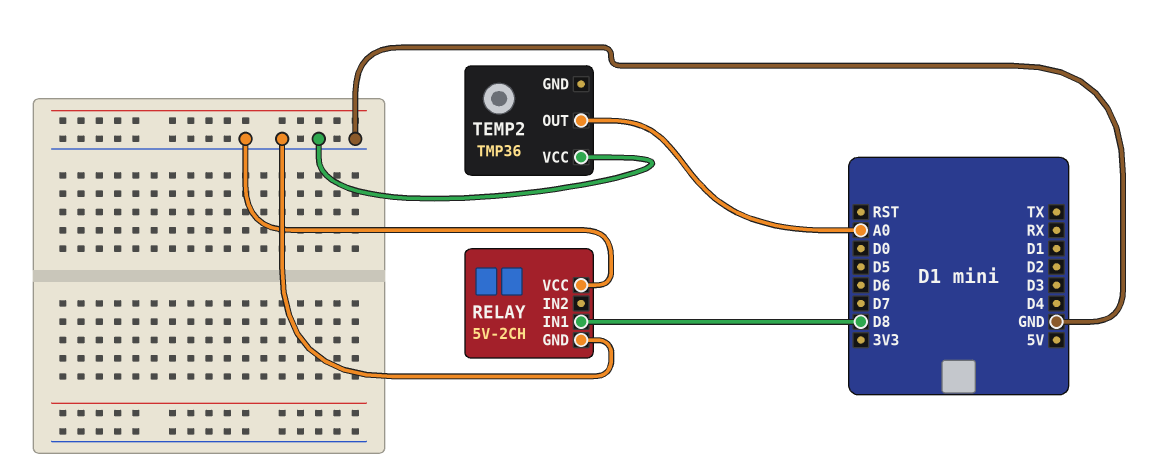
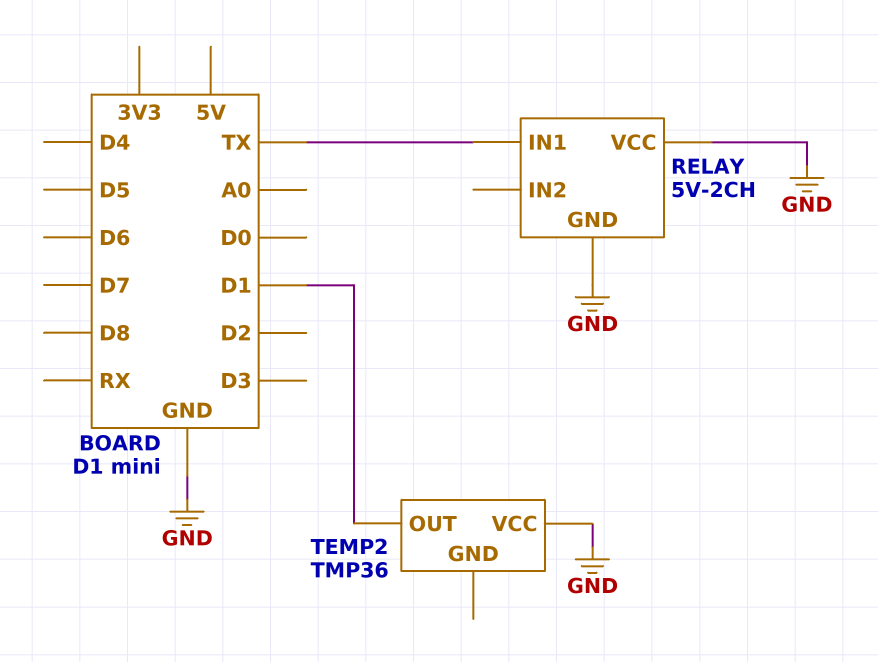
RELAY pin IN1: D8 -> TX
TEMP2 pin OUT: A0 -> D1

